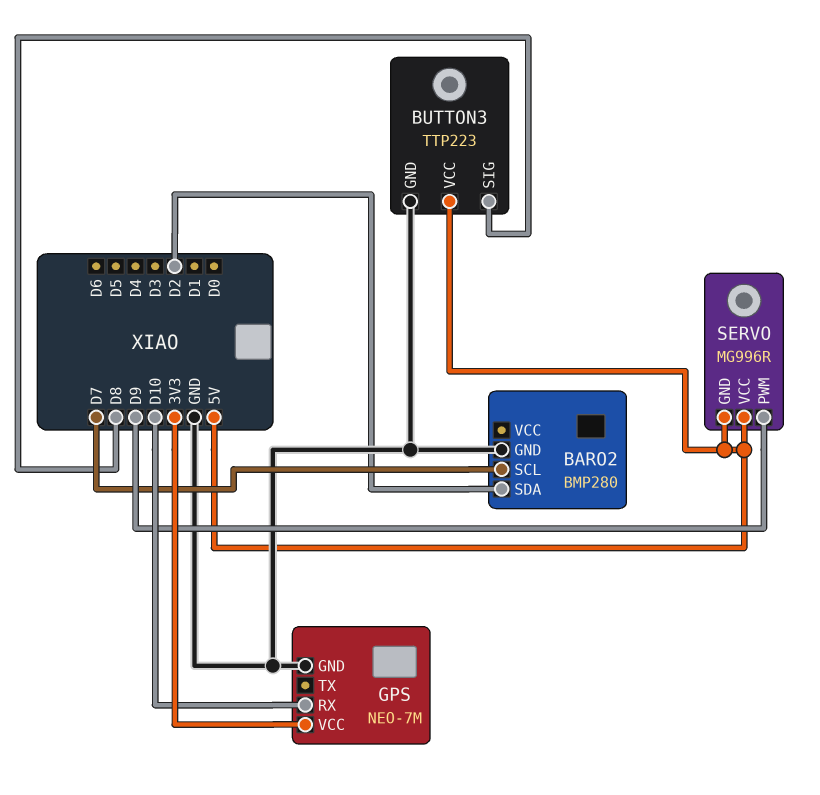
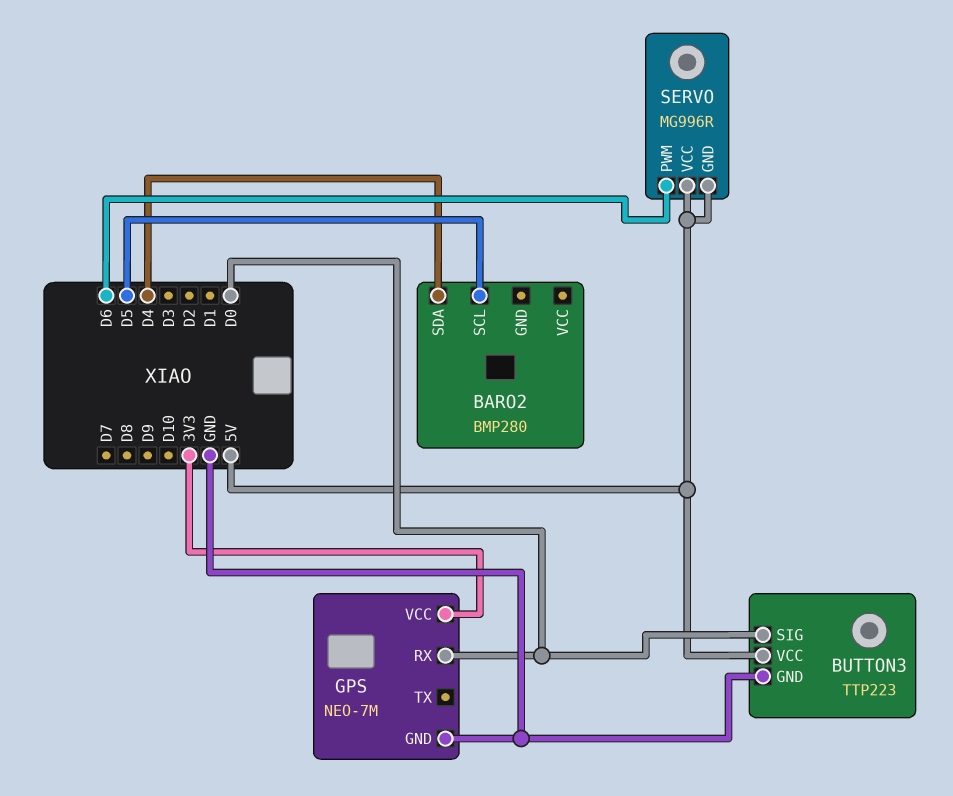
BARO2 pin GND: GND -> none
BARO2 pin SCL: D7 -> D5
BARO2 pin SDA: D2 -> D4
BUTTON3 pin SIG: D8 -> D0
GPS pin RX: D10 -> D0
SERVO pin PWM: D9 -> D6

